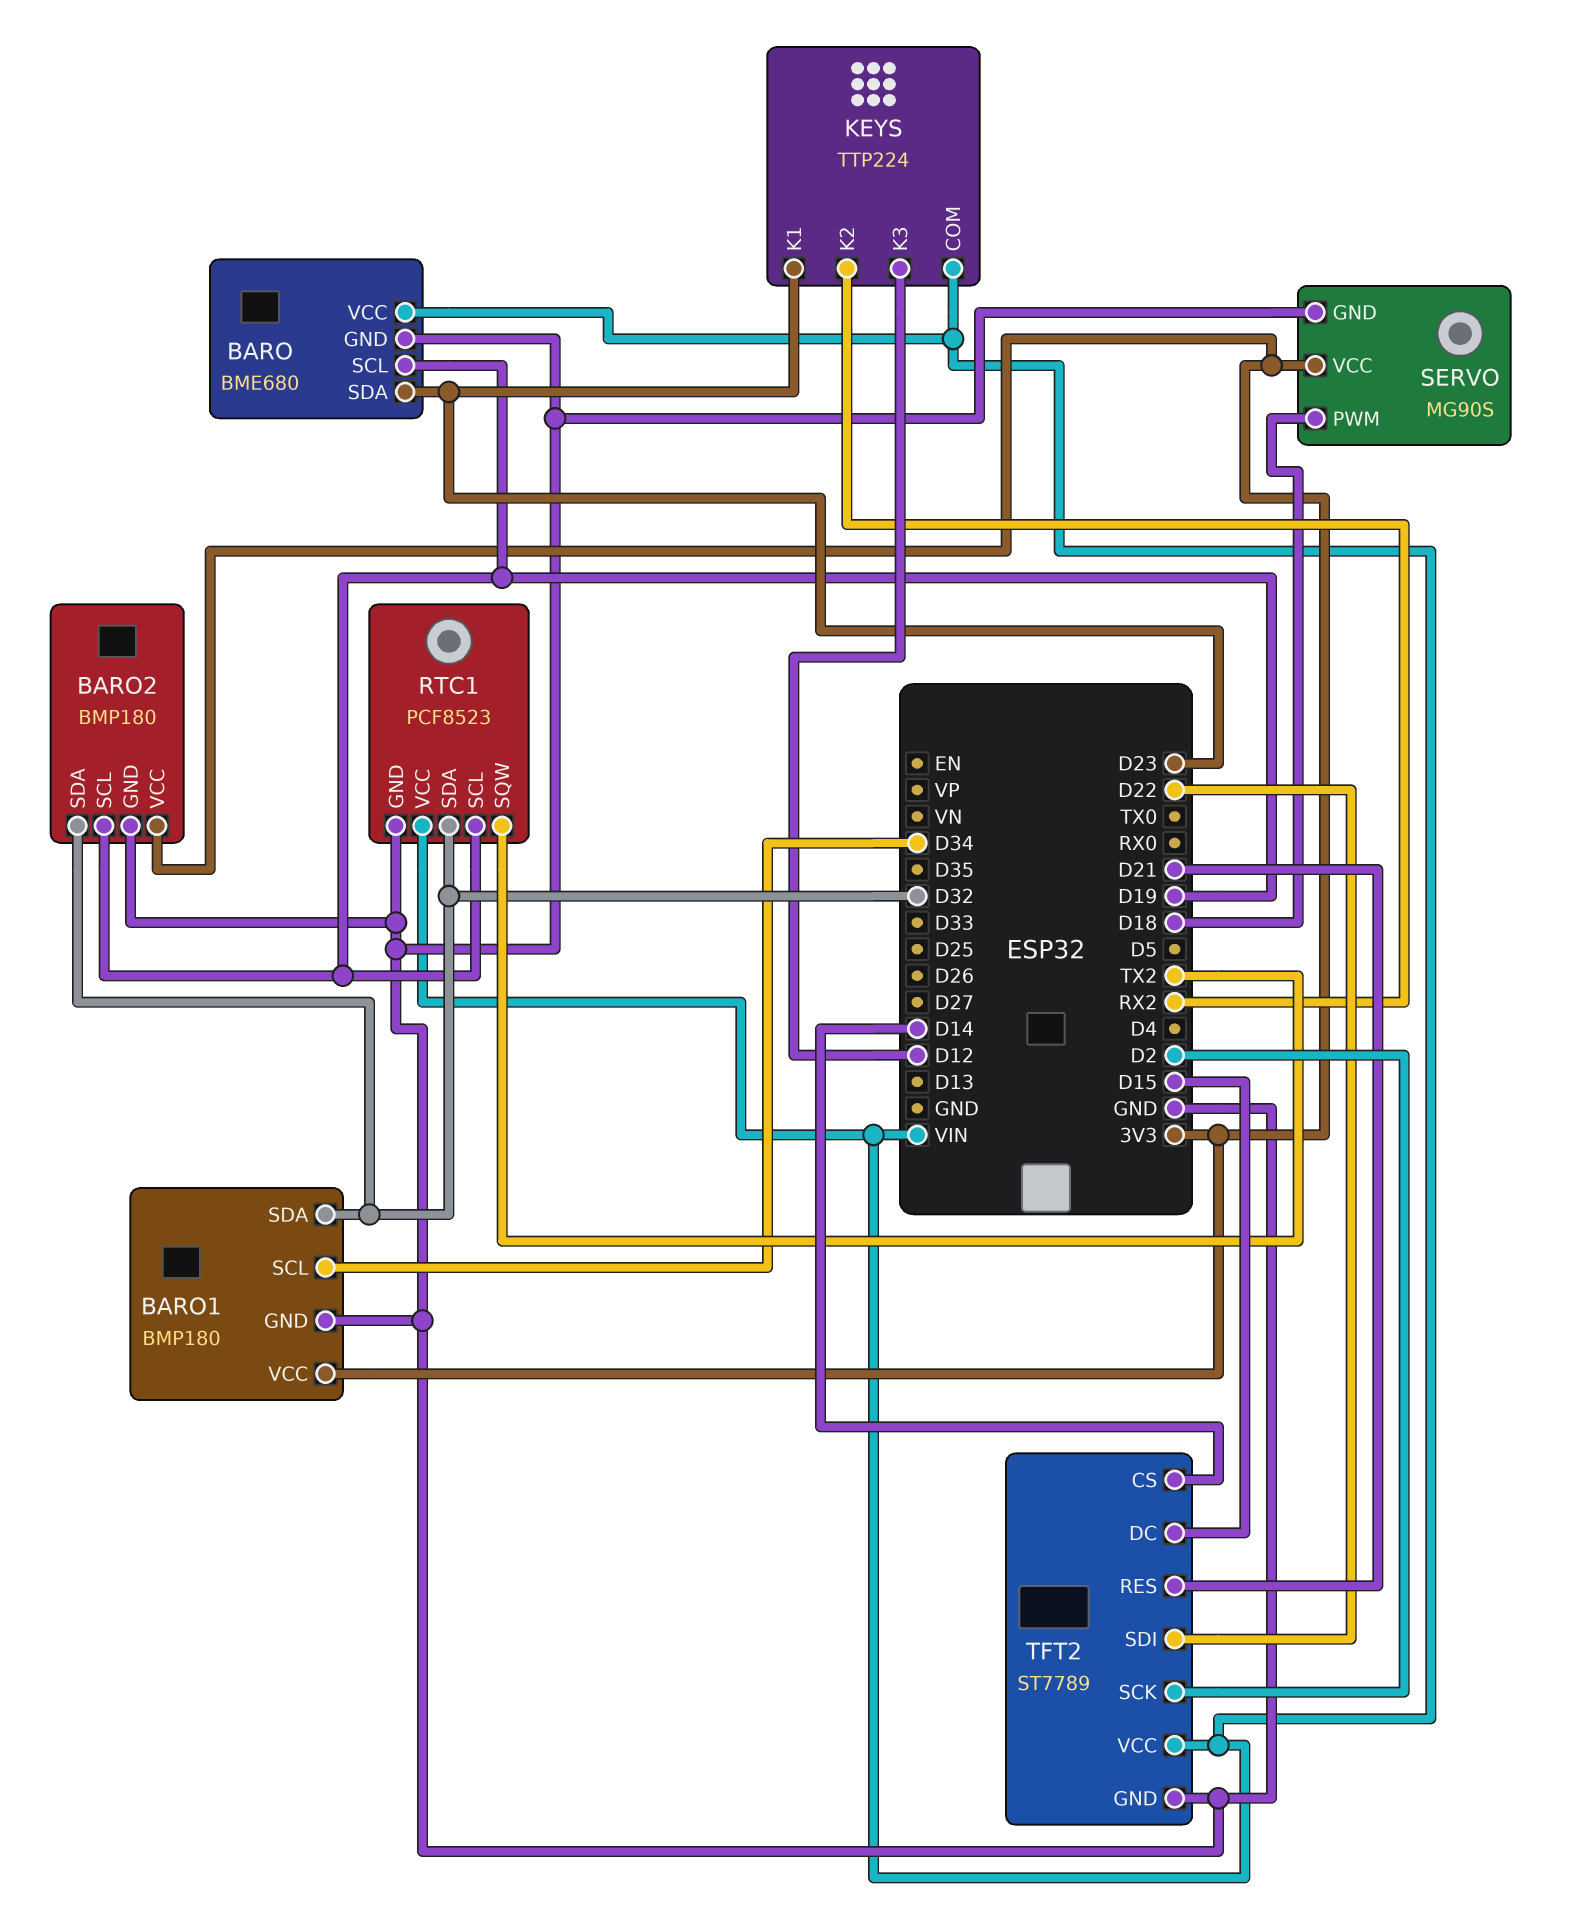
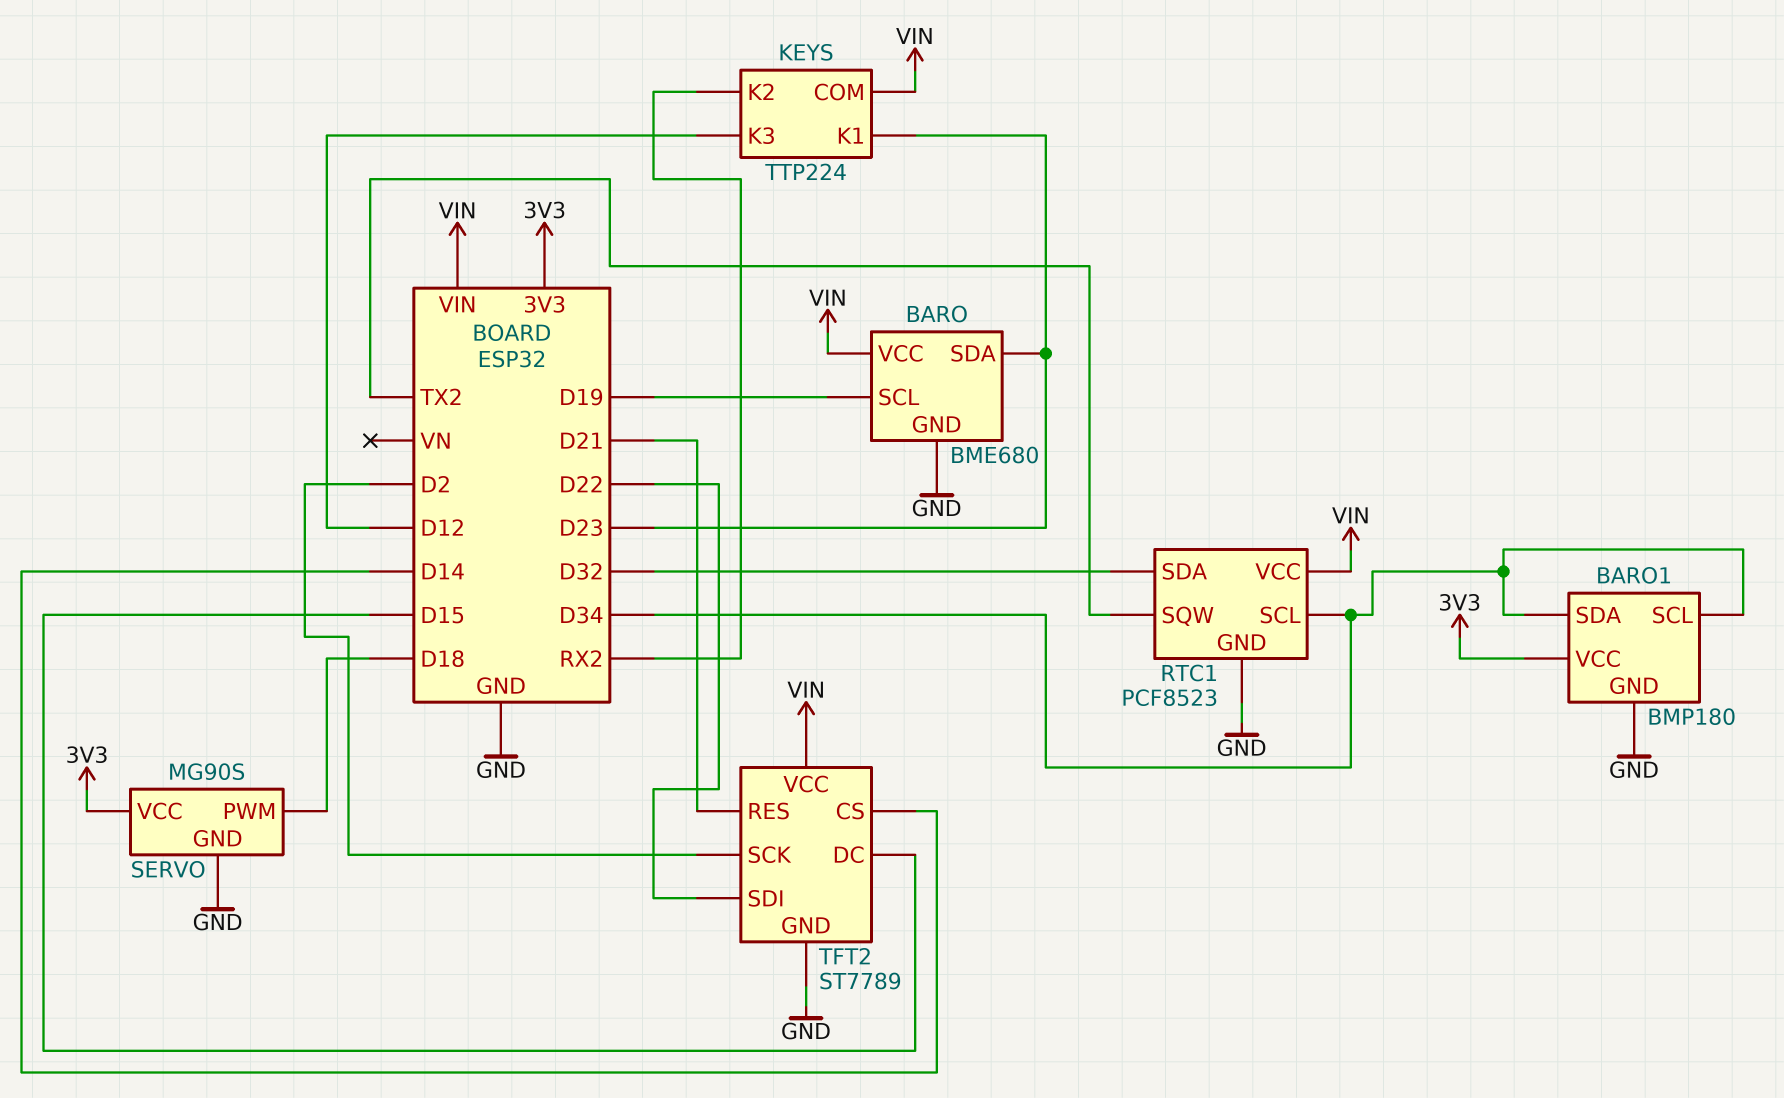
BARO1 pin SDA: D32 -> D34
BARO2: BMP180 -> none
BARO2 pin GND: GND -> none
BARO2 pin SCL: D19 -> none
BARO2 pin SDA: D32 -> none
BARO2 pin VCC: 3V3 -> none
RTC1 pin SCL: D19 -> D34

